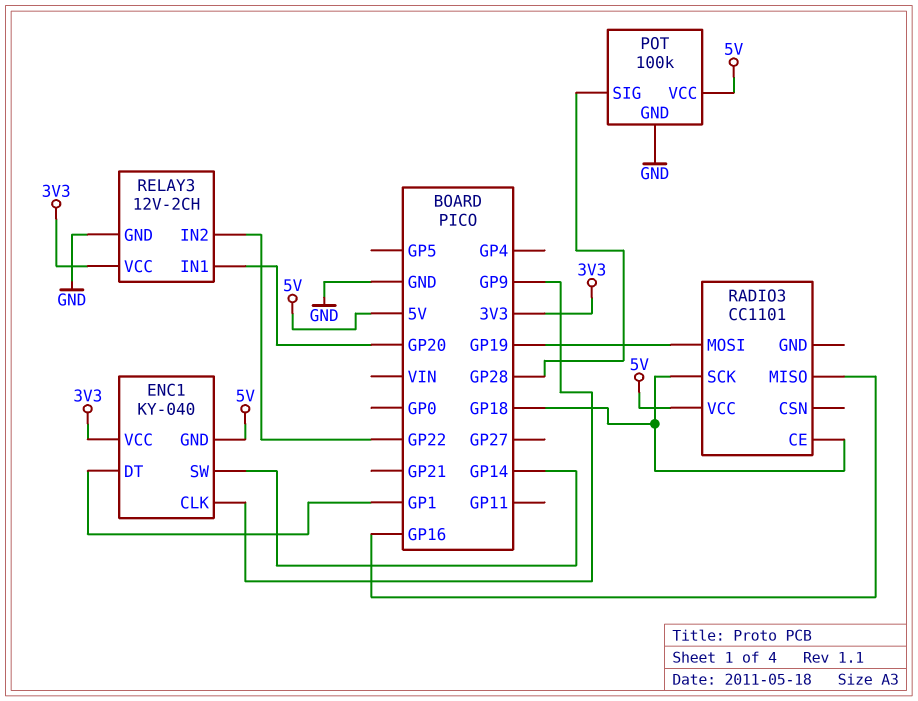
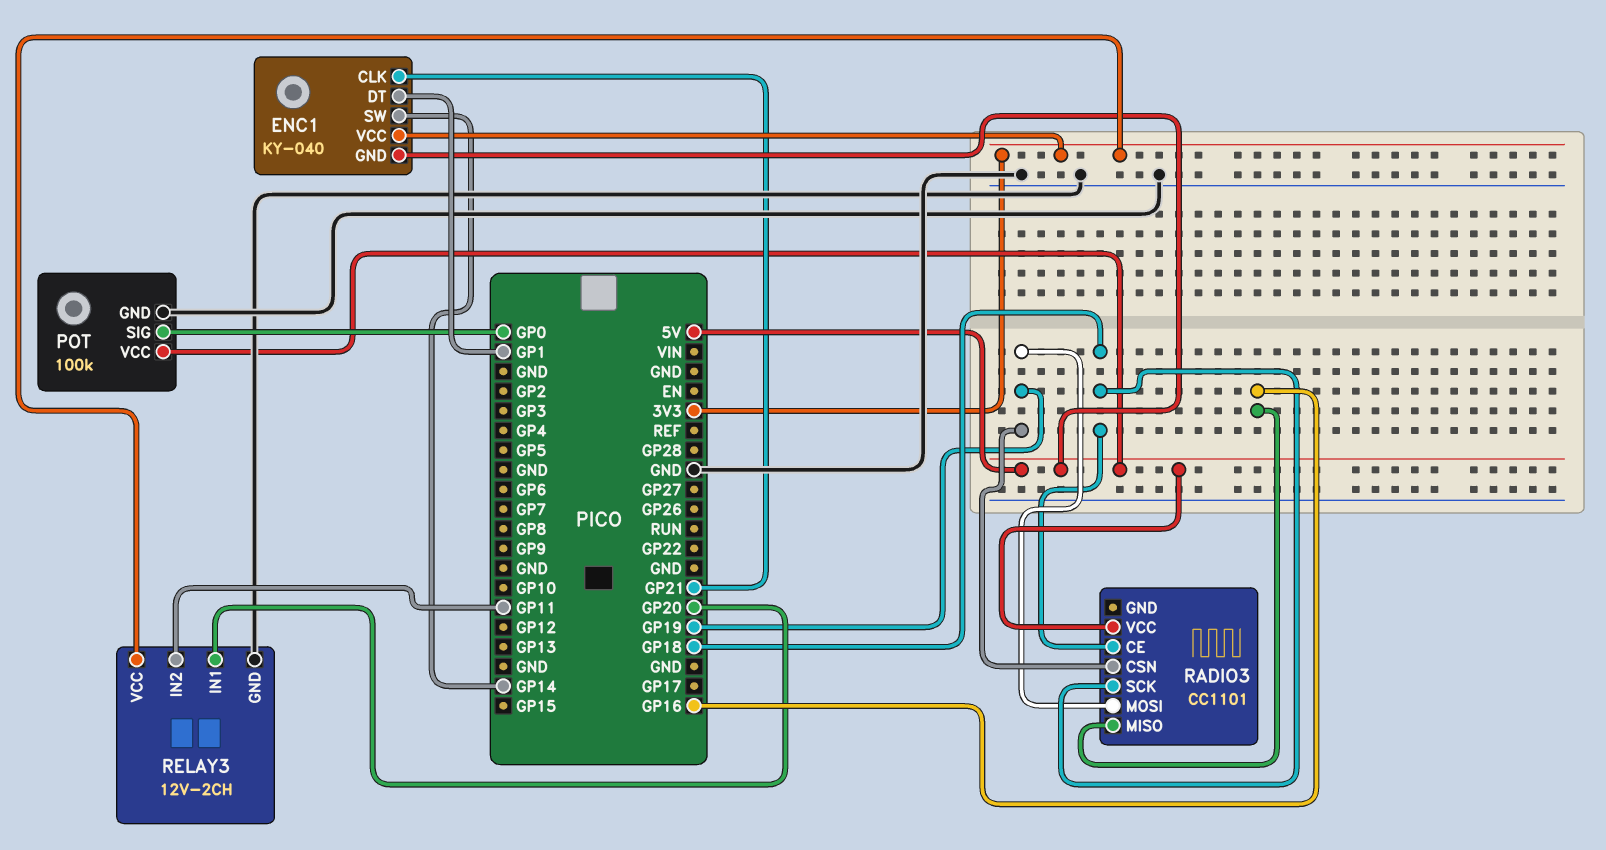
ENC1 pin CLK: GP9 -> GP21
POT pin SIG: GP28 -> GP0
RADIO3 pin CSN: none -> GP19
RELAY3 pin IN2: GP22 -> GP11

